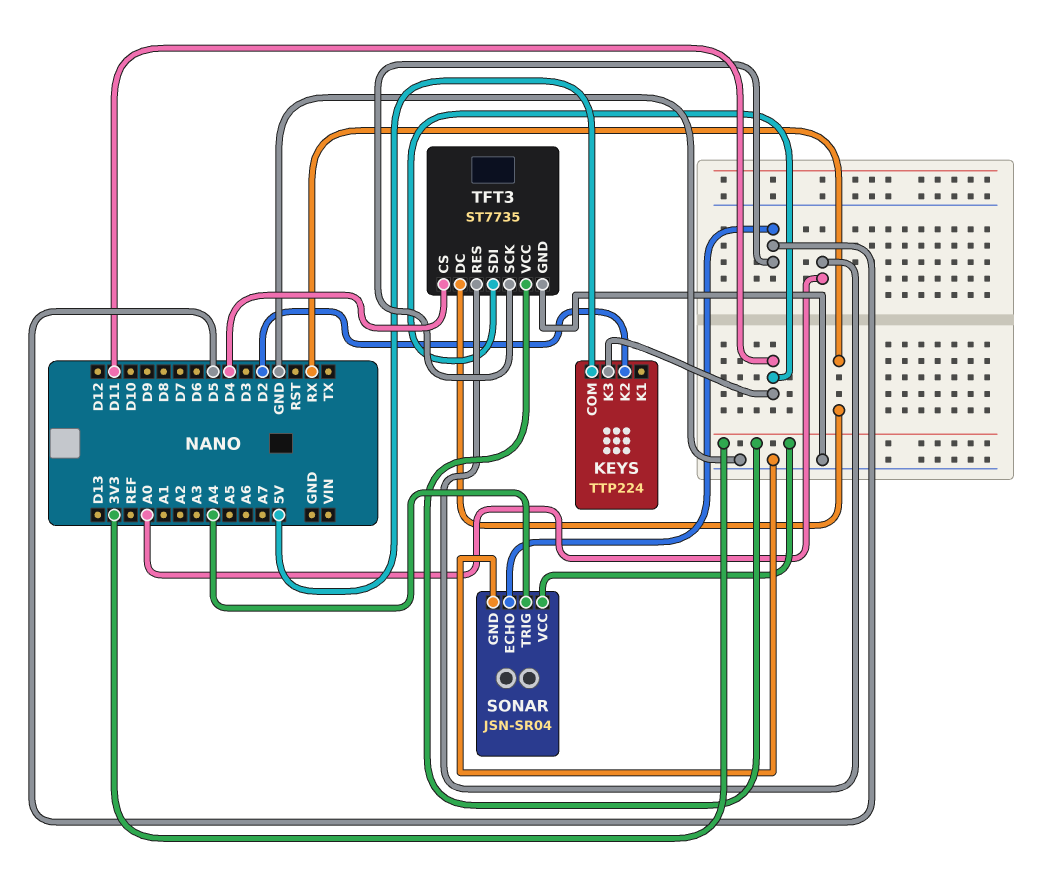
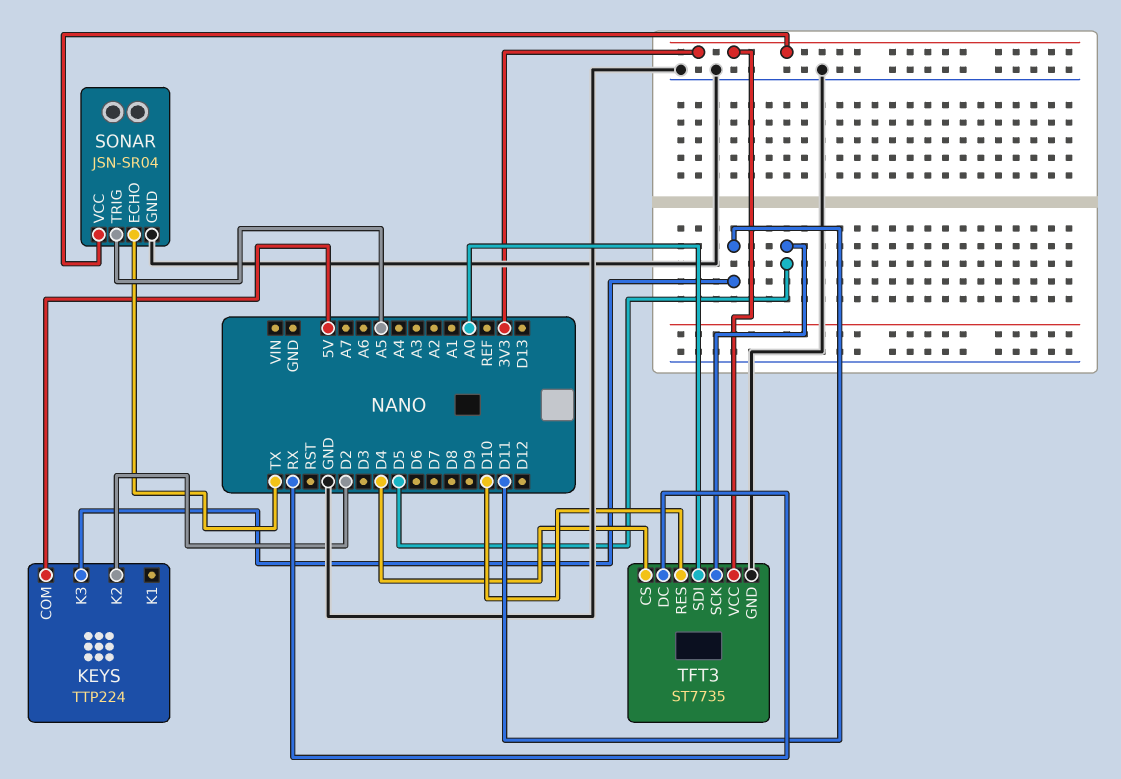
SONAR pin ECHO: D5 -> TX
SONAR pin TRIG: A4 -> A5
TFT3 pin RES: A0 -> D10
TFT3 pin SDI: D11 -> A0

